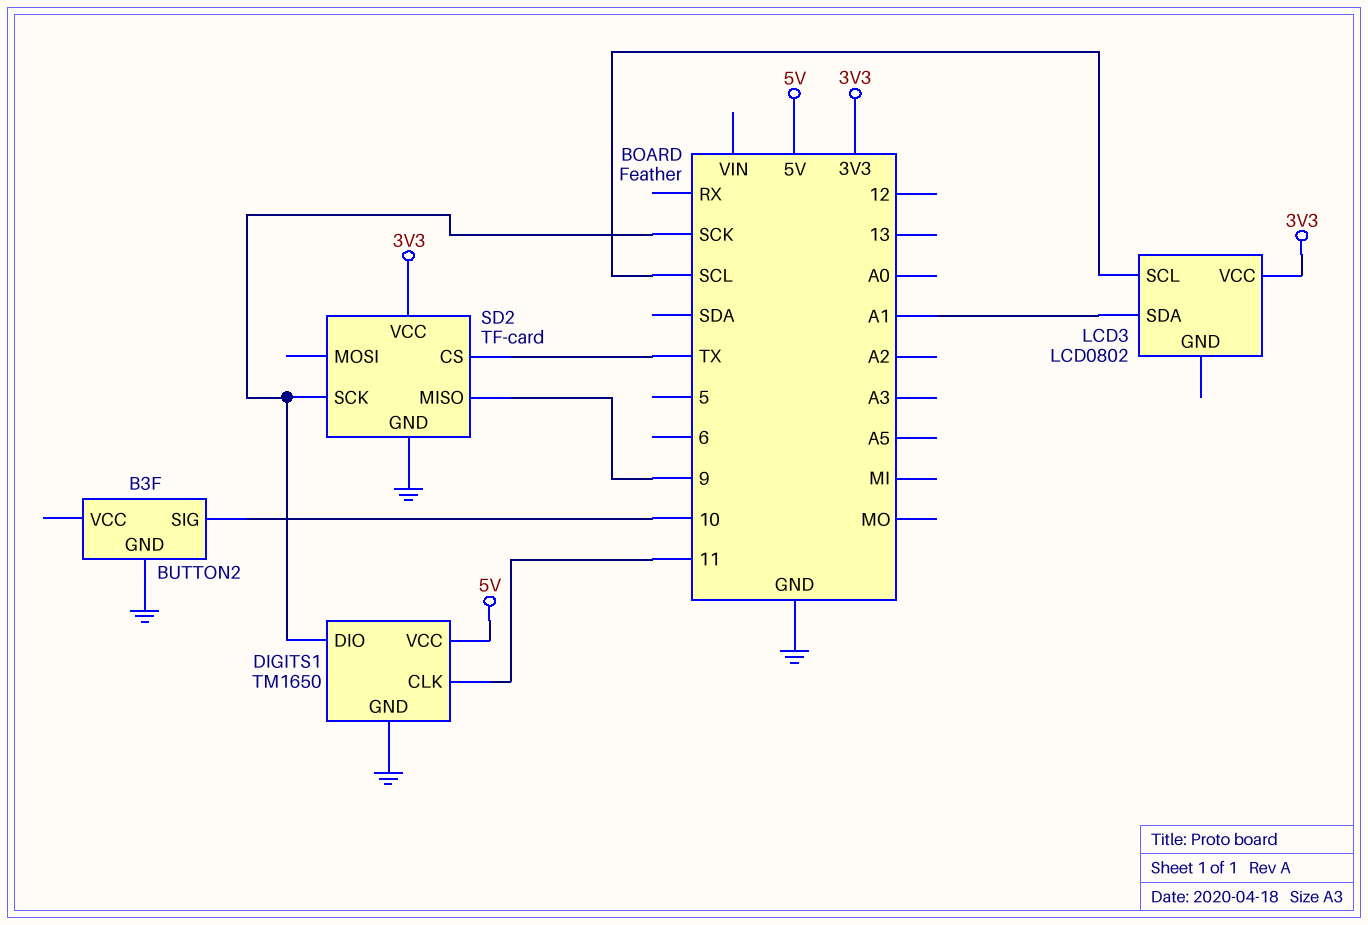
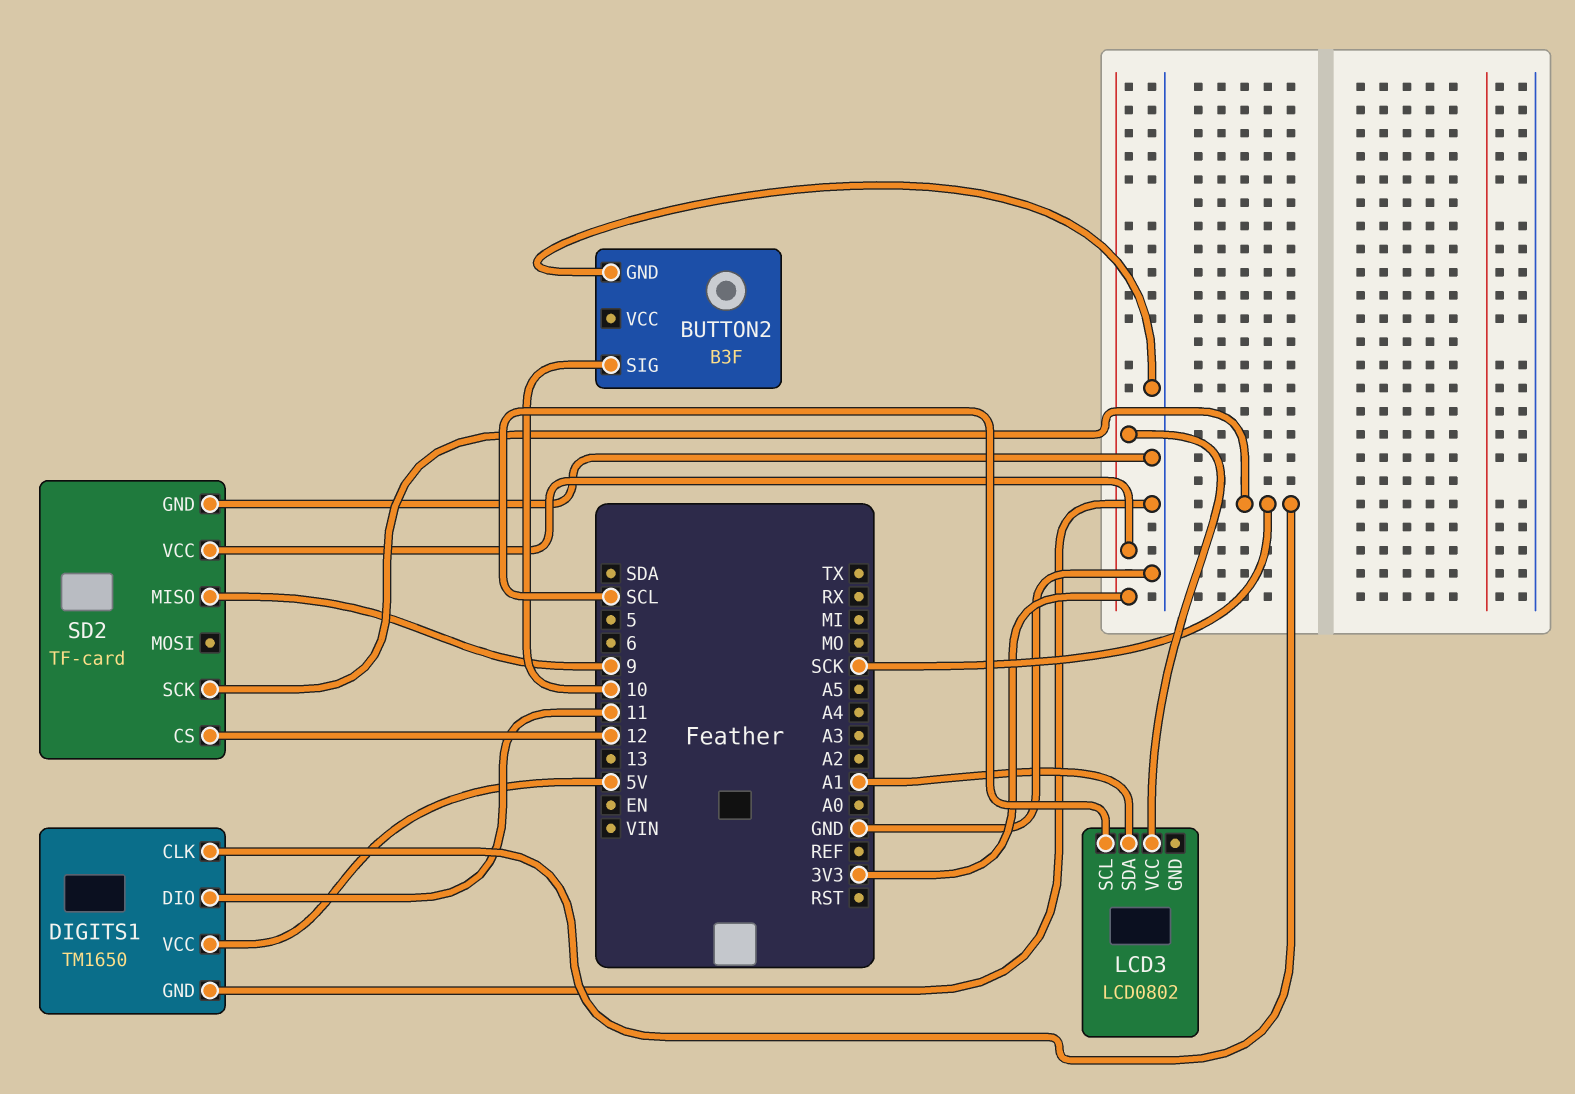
DIGITS1 pin CLK: 11 -> SCK
DIGITS1 pin DIO: SCK -> 11
SD2 pin CS: TX -> 12

